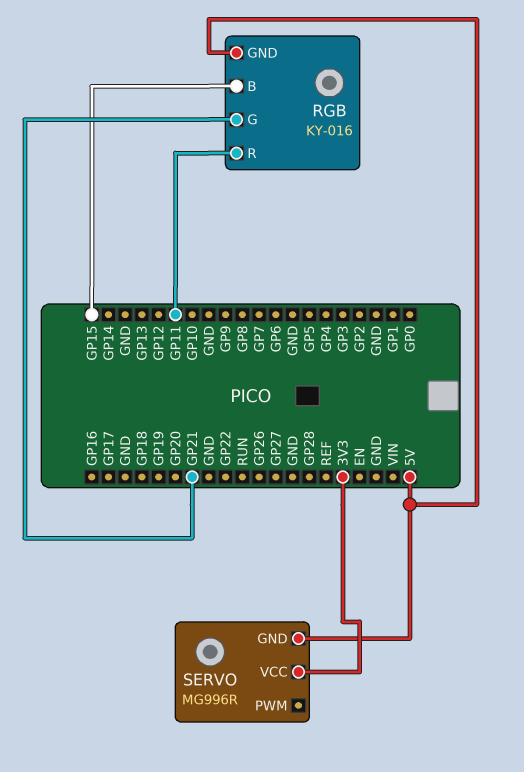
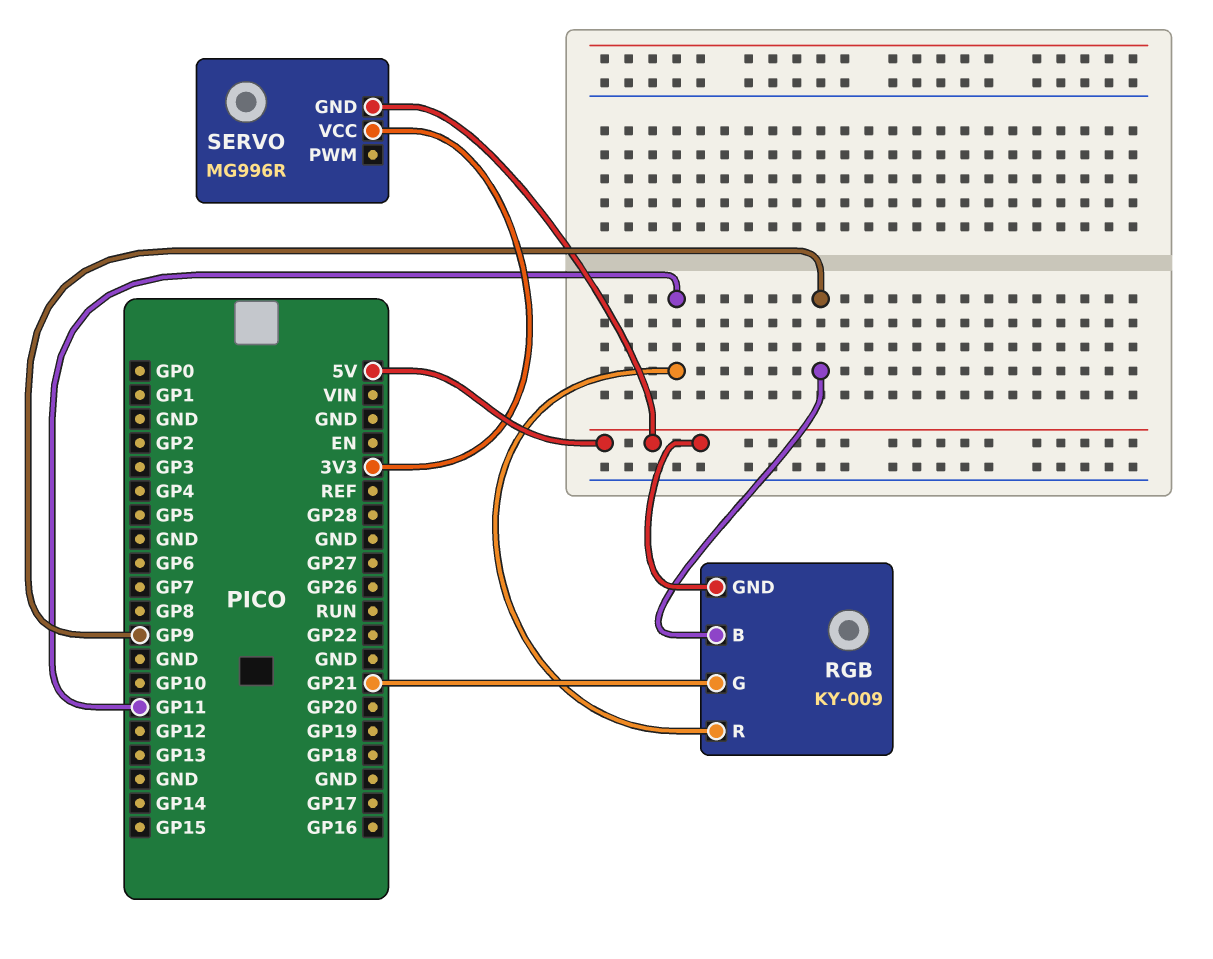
RGB: KY-016 -> KY-009
RGB pin B: GP15 -> GP9

